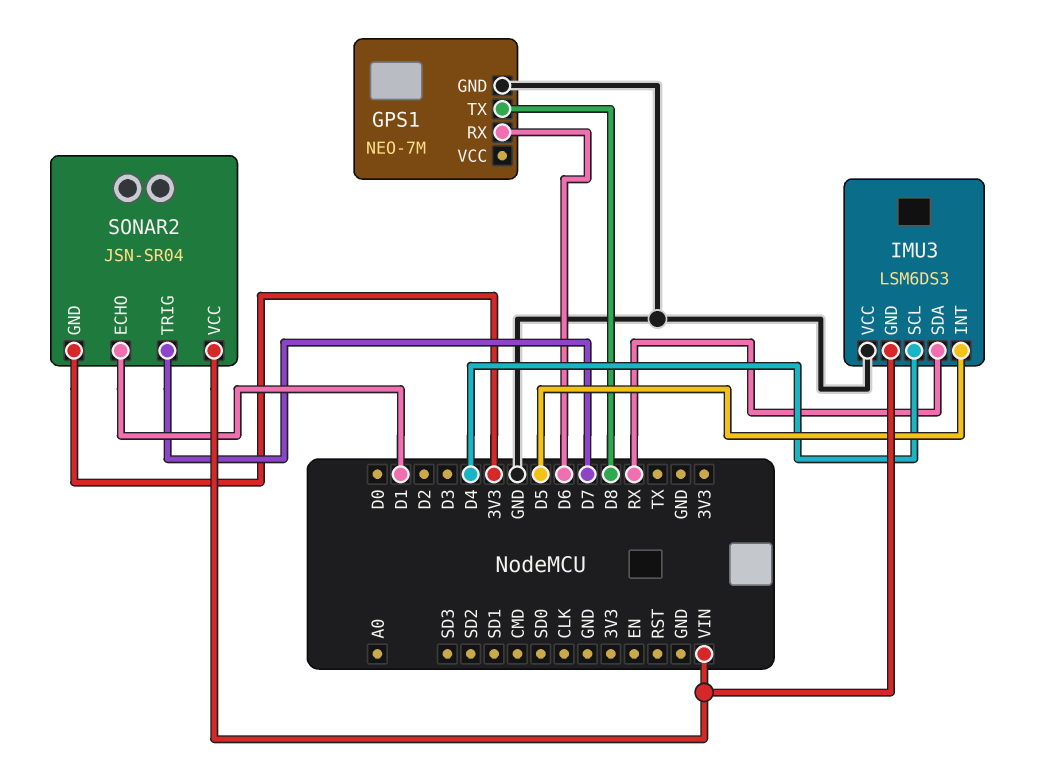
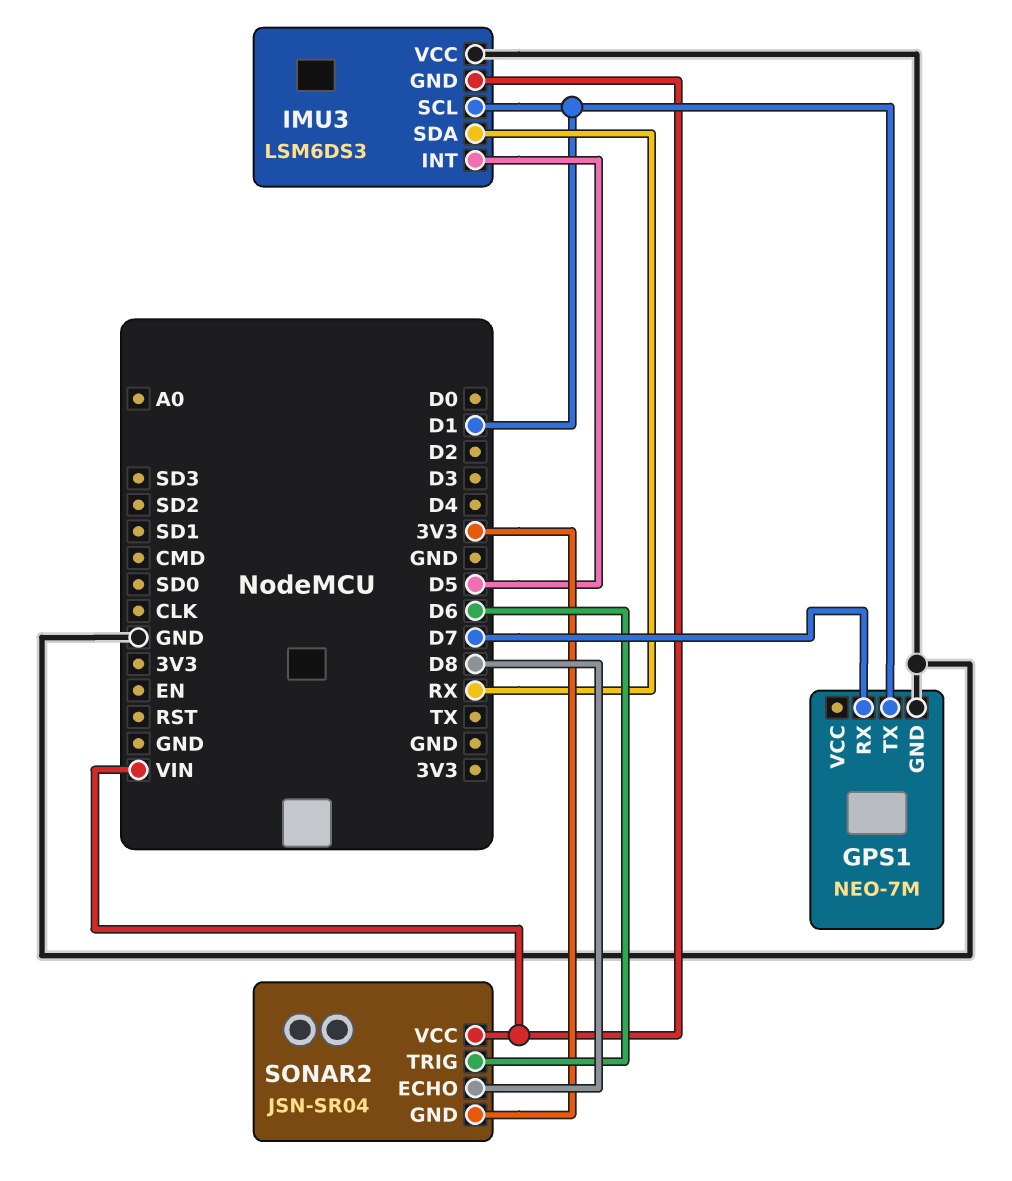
GPS1 pin RX: D6 -> D7
GPS1 pin TX: D8 -> D1
IMU3 pin SCL: D4 -> D1
SONAR2 pin ECHO: D1 -> D8
SONAR2 pin TRIG: D7 -> D6

